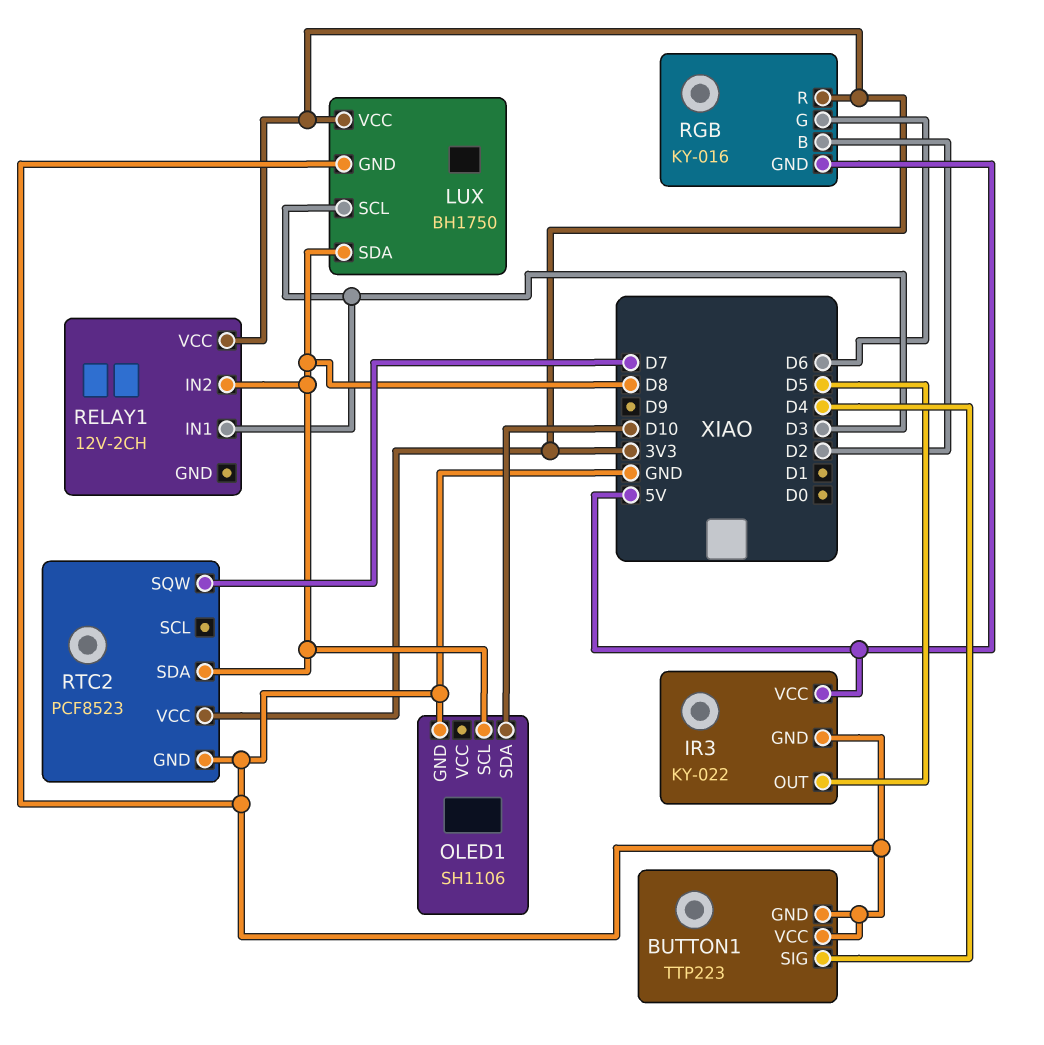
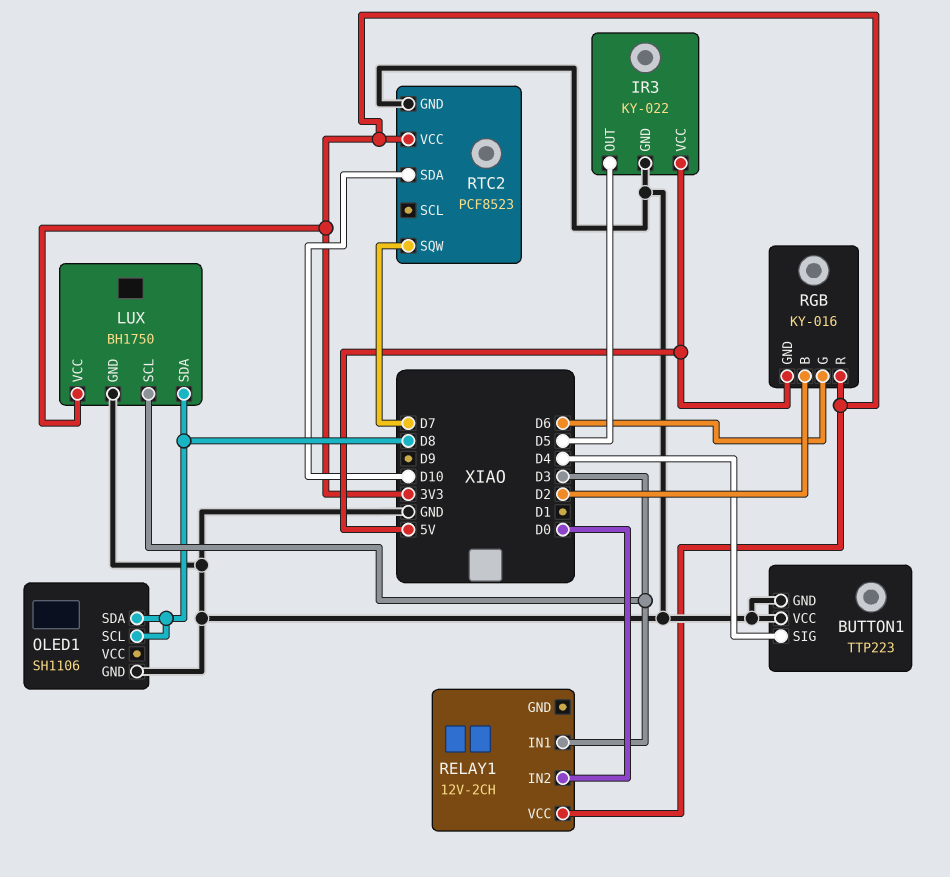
OLED1 pin SDA: D10 -> D8
RELAY1 pin IN2: D8 -> D0
RTC2 pin SDA: D8 -> D10

